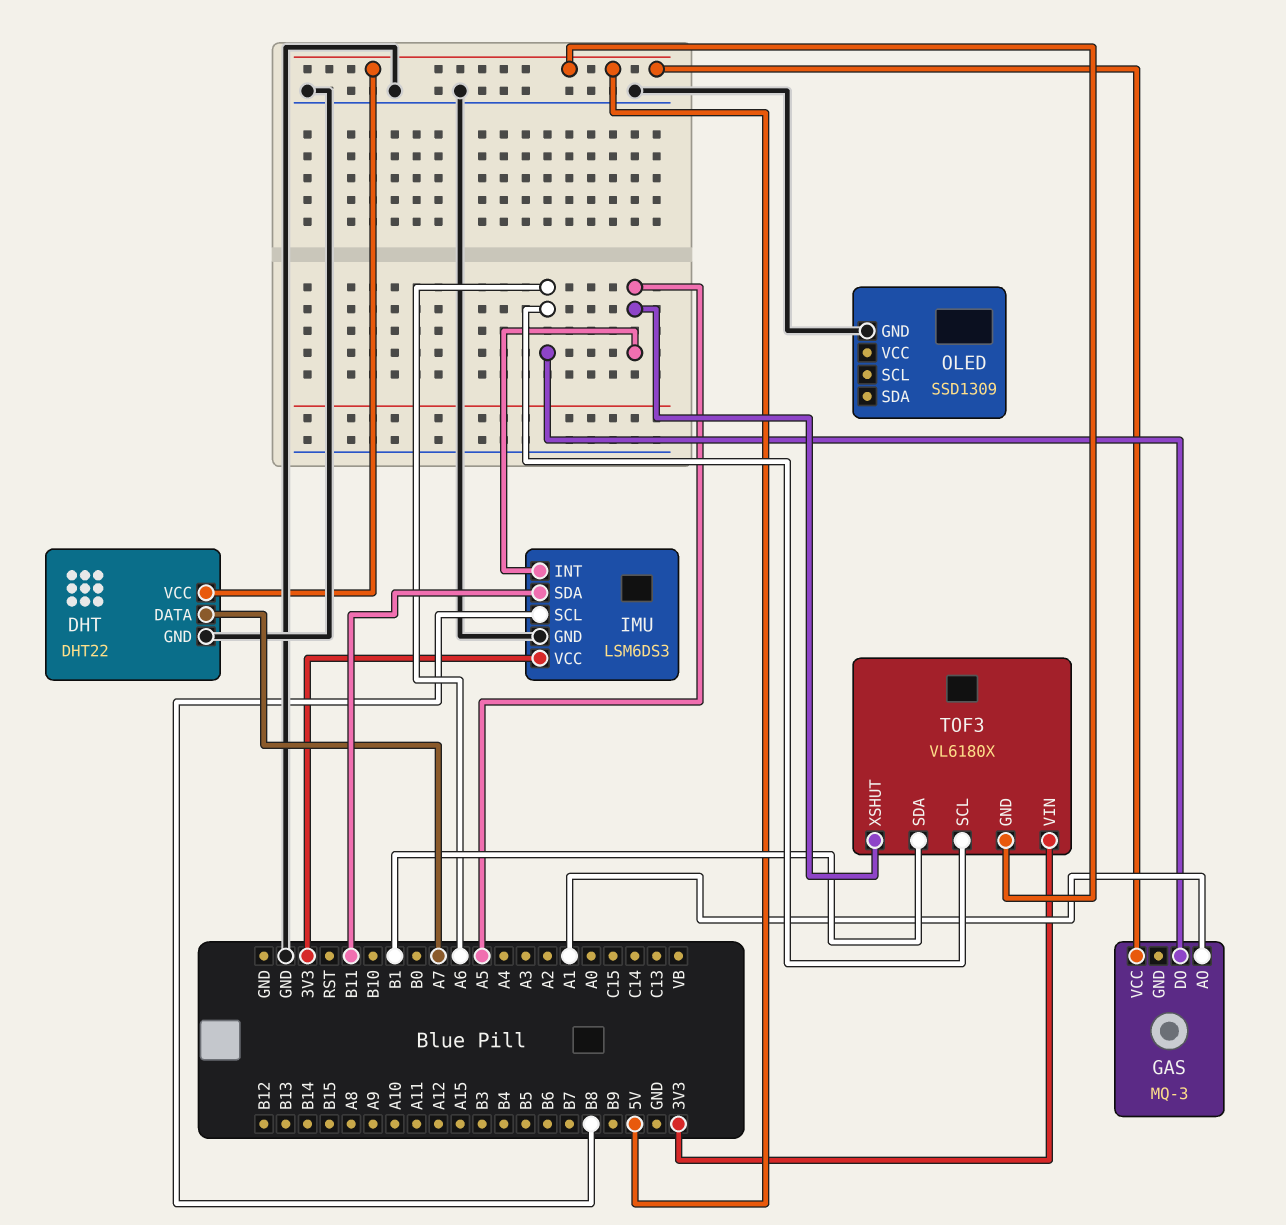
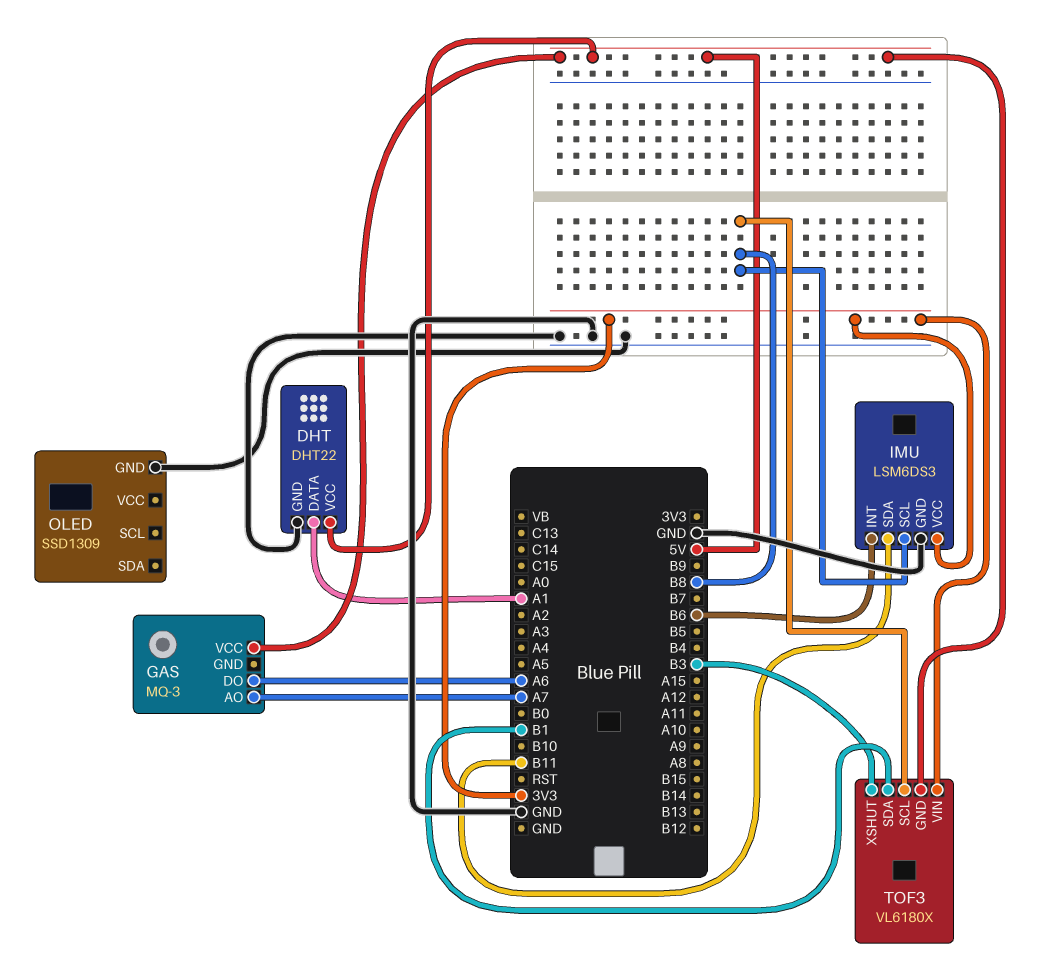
DHT pin DATA: A7 -> A1
GAS pin AO: A1 -> A7
IMU pin INT: A5 -> B6
TOF3 pin SCL: A6 -> B8
TOF3 pin XSHUT: A5 -> B3

